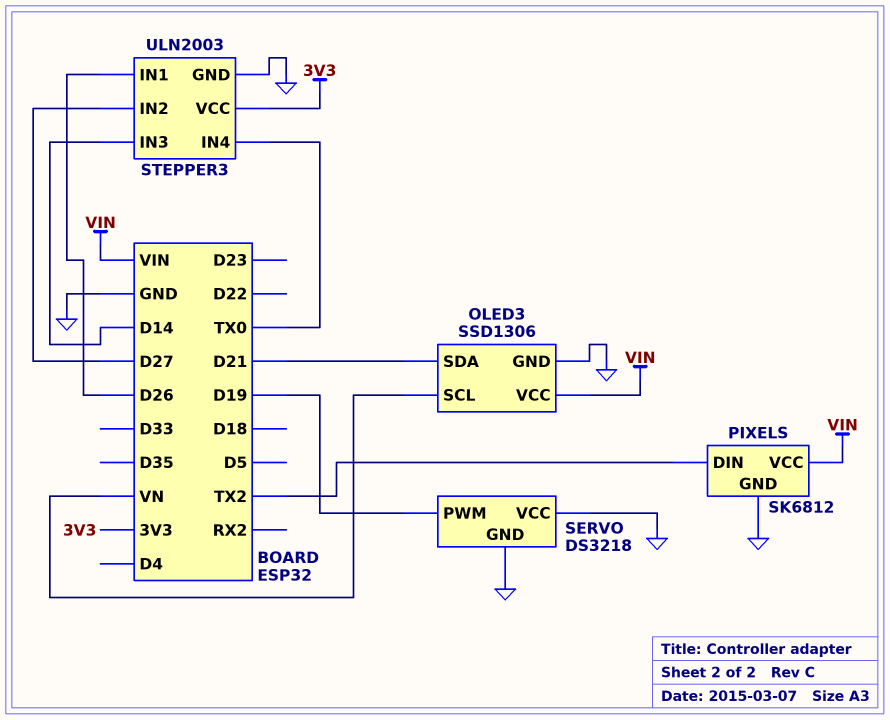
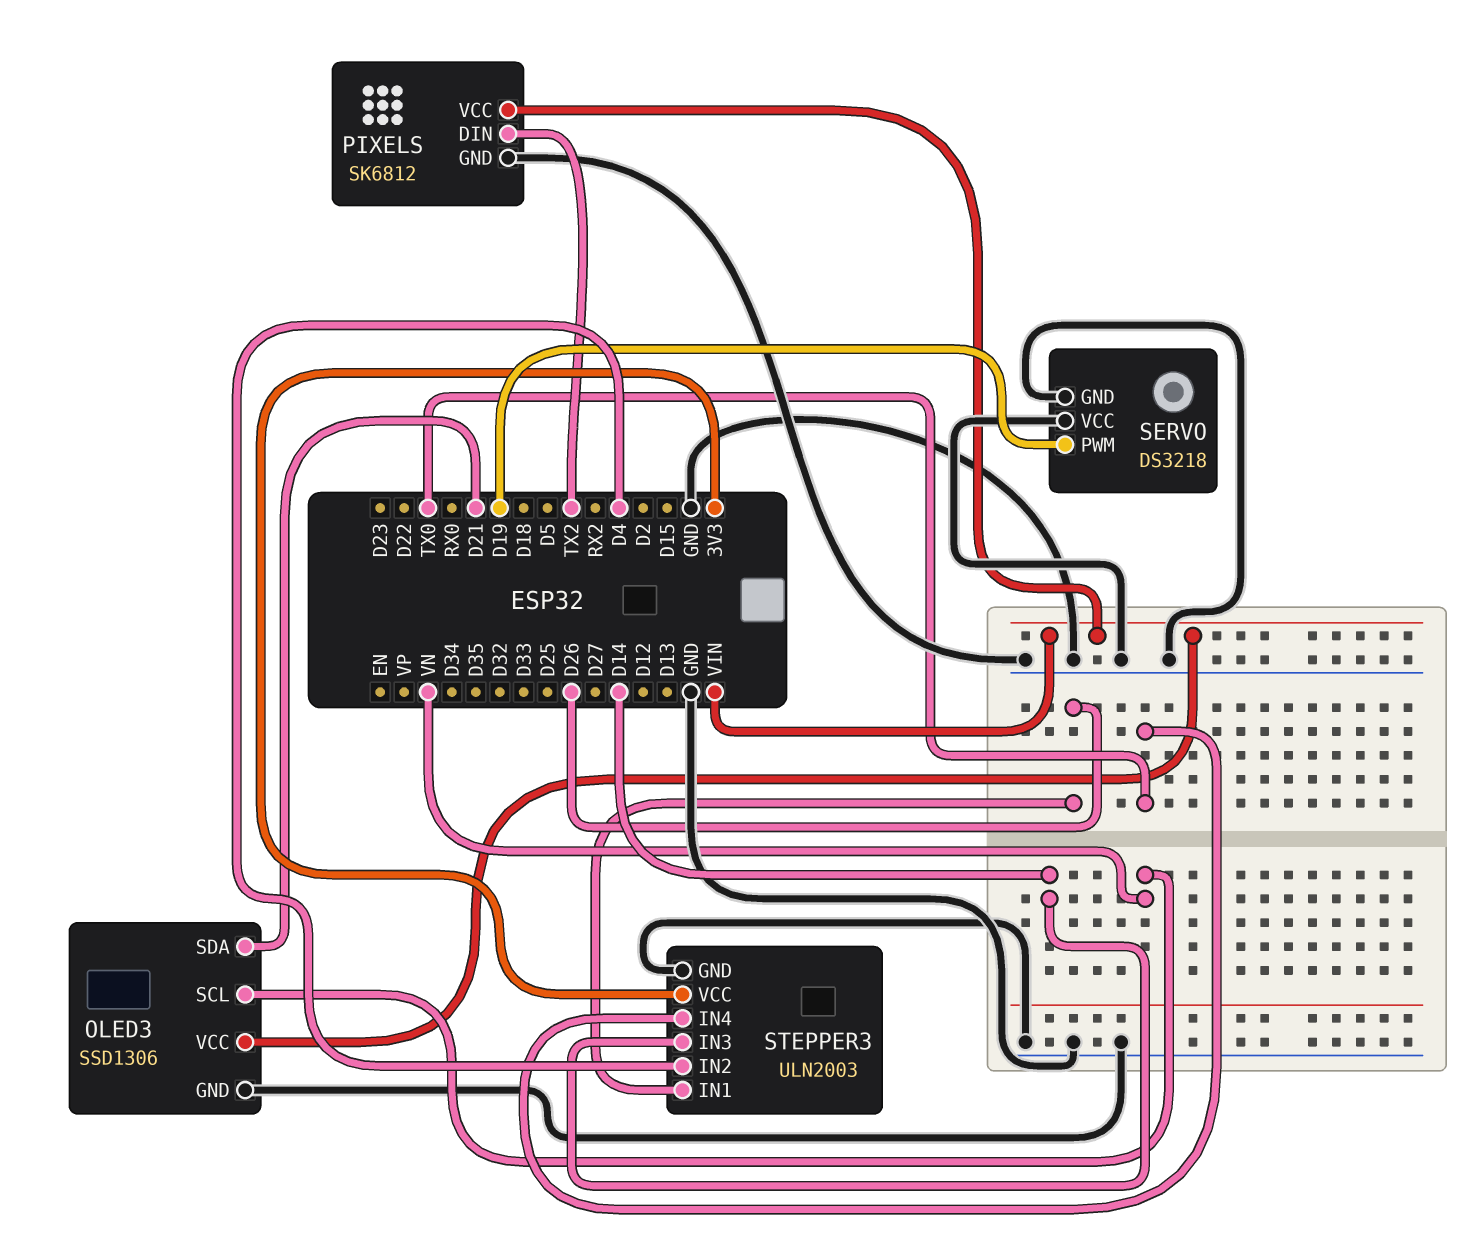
STEPPER3 pin IN2: D27 -> D4

